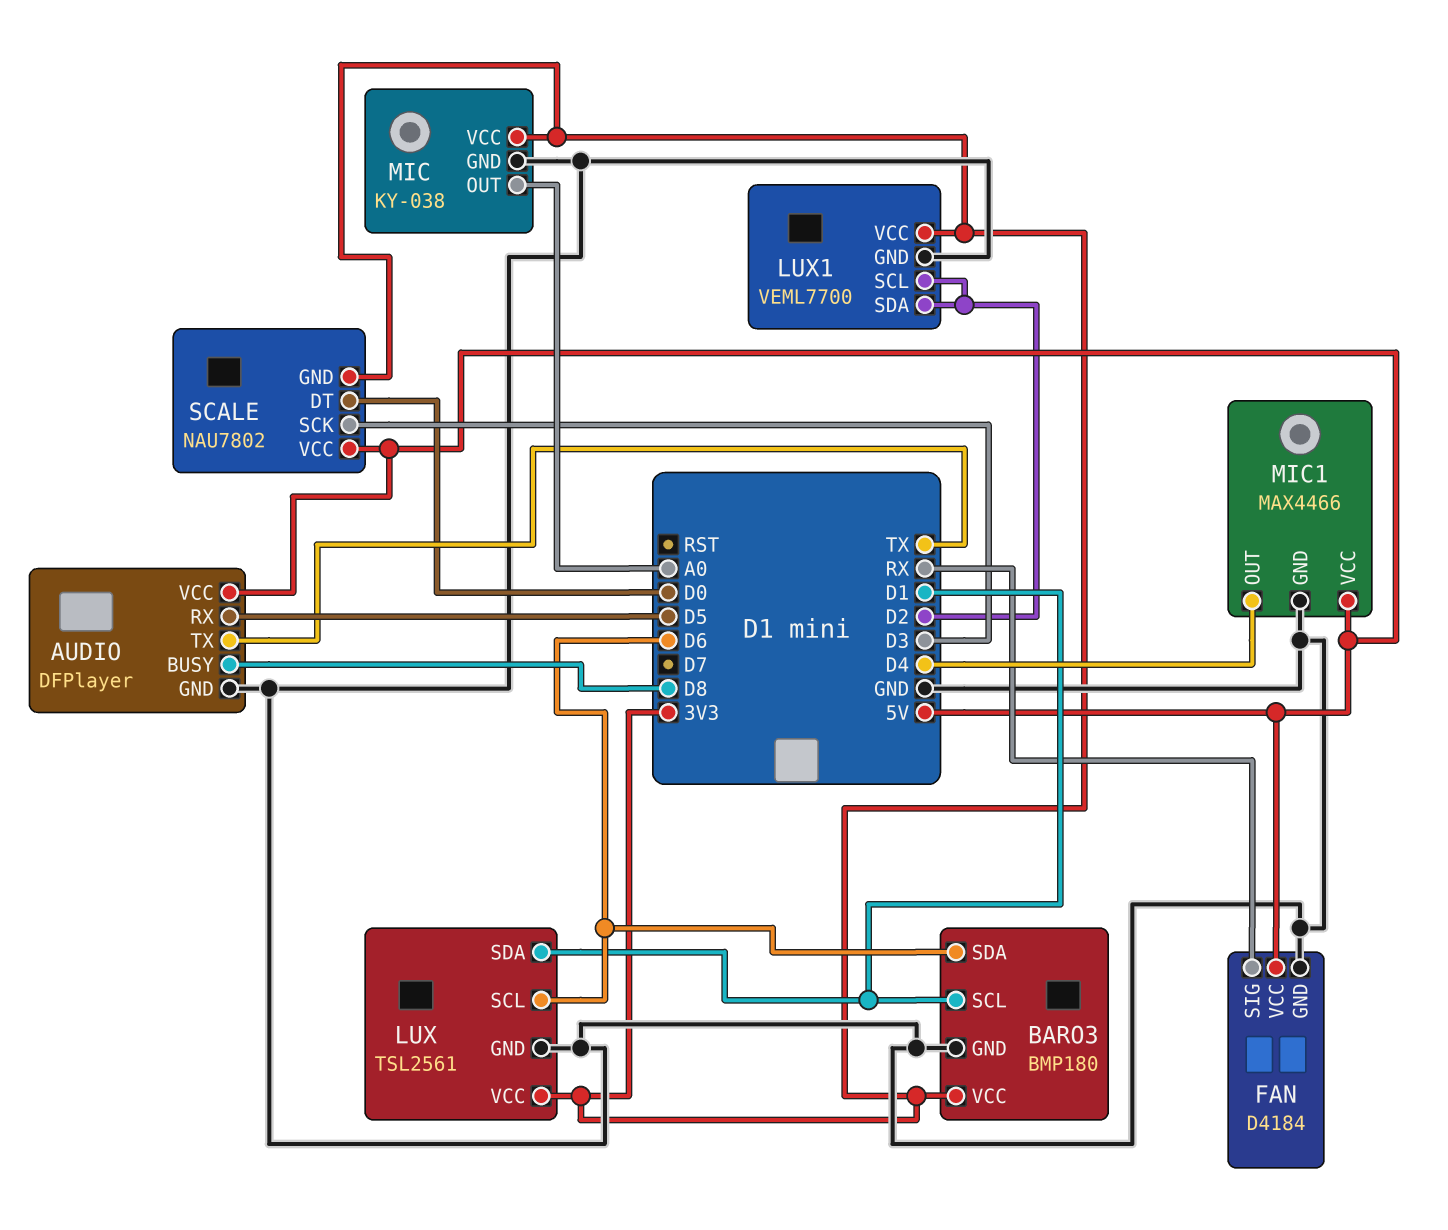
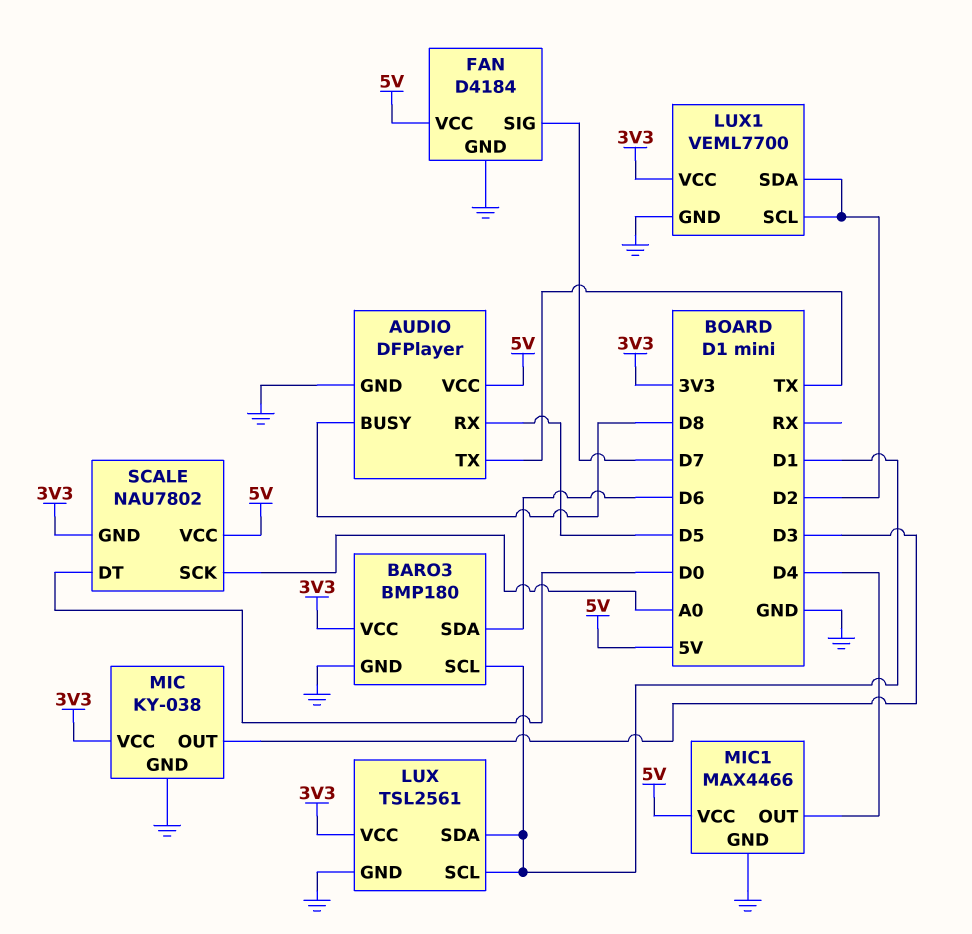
FAN pin SIG: RX -> D7
LUX pin SCL: D6 -> D1
MIC pin OUT: A0 -> D3
SCALE pin SCK: D3 -> A0

